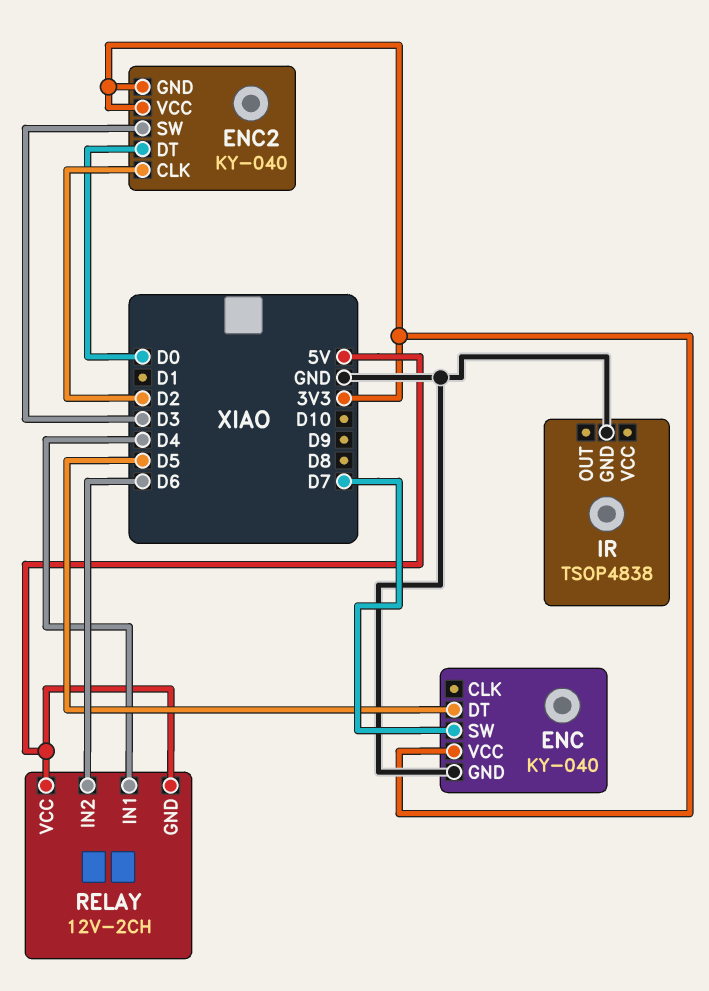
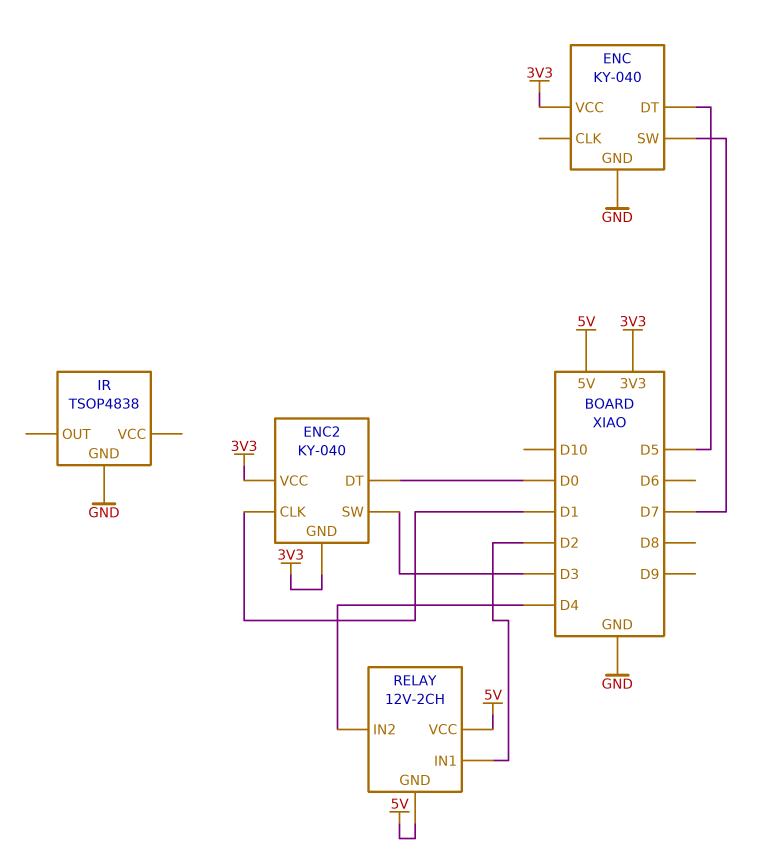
ENC2 pin CLK: D2 -> D1
RELAY pin IN1: D4 -> D2
RELAY pin IN2: D6 -> D4

